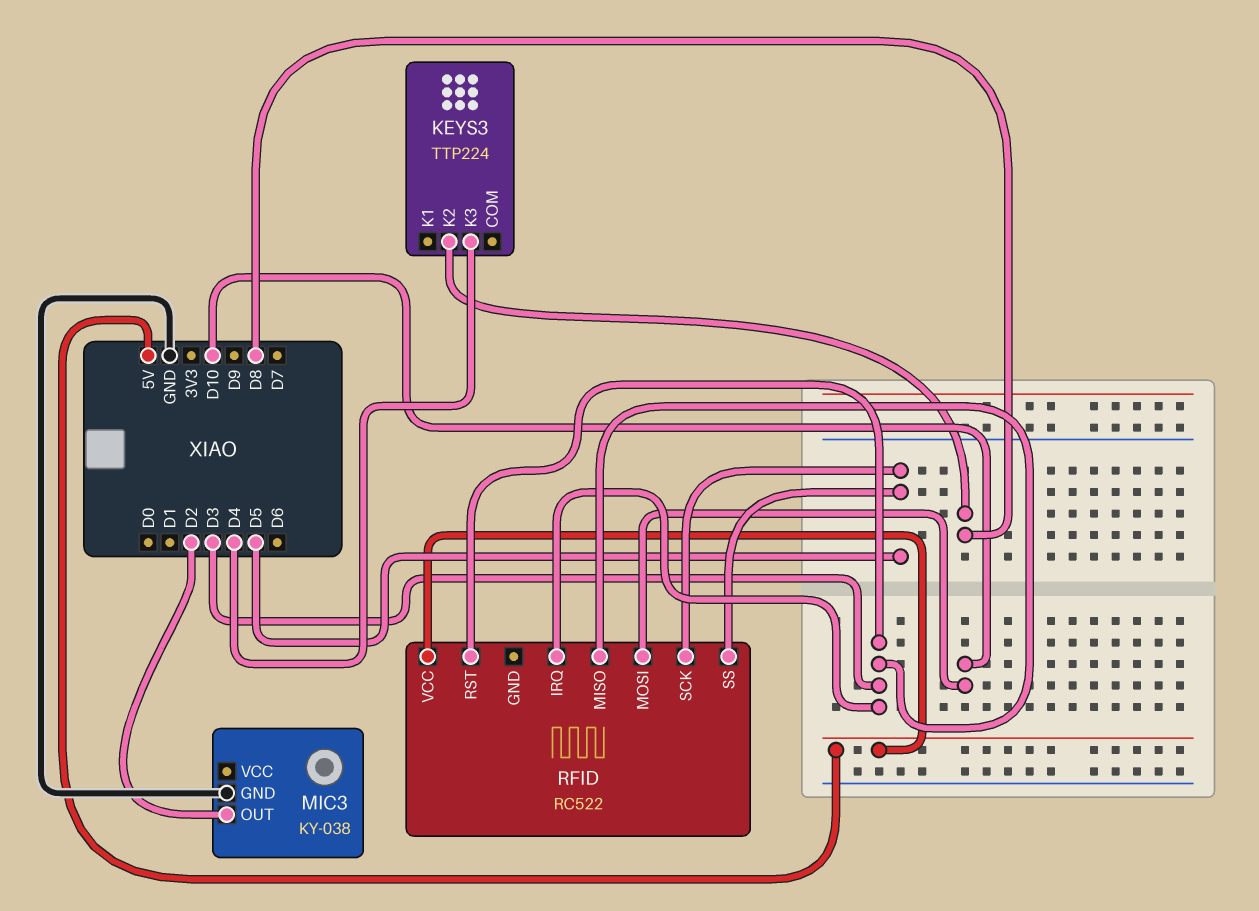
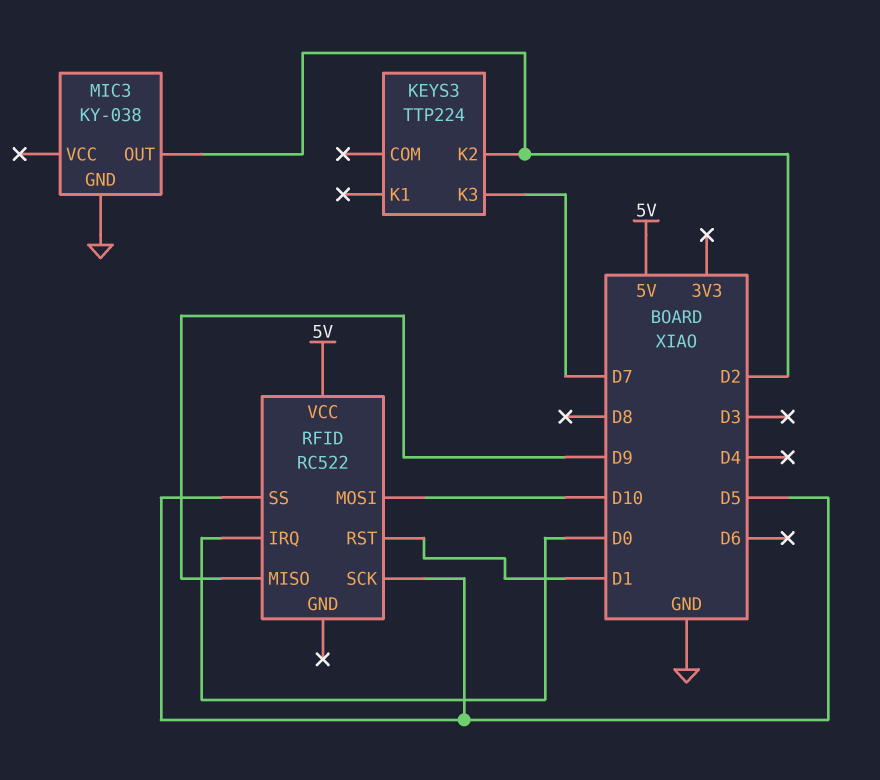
KEYS3 pin K2: D8 -> D2
KEYS3 pin K3: D4 -> D7
RFID pin IRQ: D3 -> D0
RFID pin MISO: D3 -> D9
RFID pin RST: D3 -> D1

